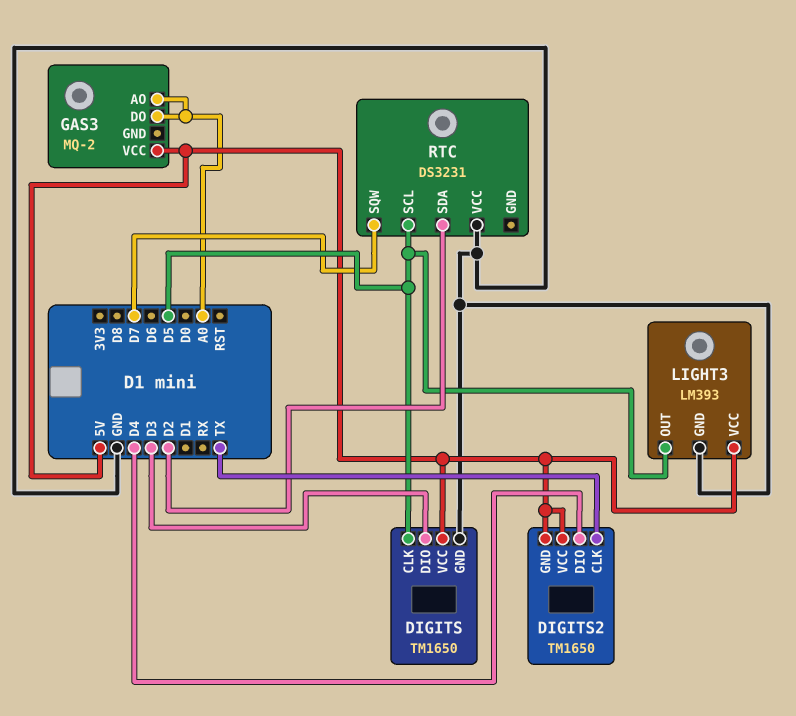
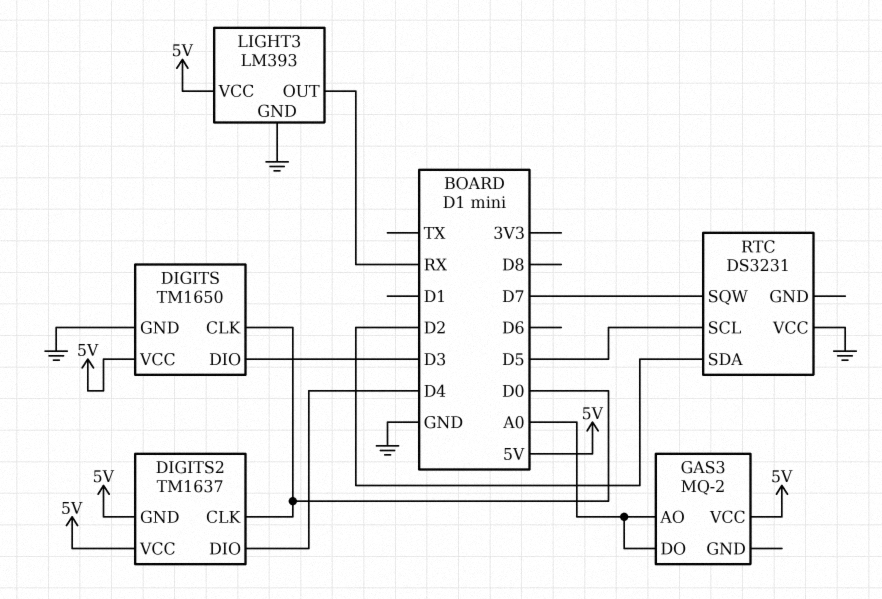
DIGITS pin CLK: D5 -> D0
DIGITS2: TM1650 -> TM1637
DIGITS2 pin CLK: TX -> D0
LIGHT3 pin OUT: D5 -> RX

